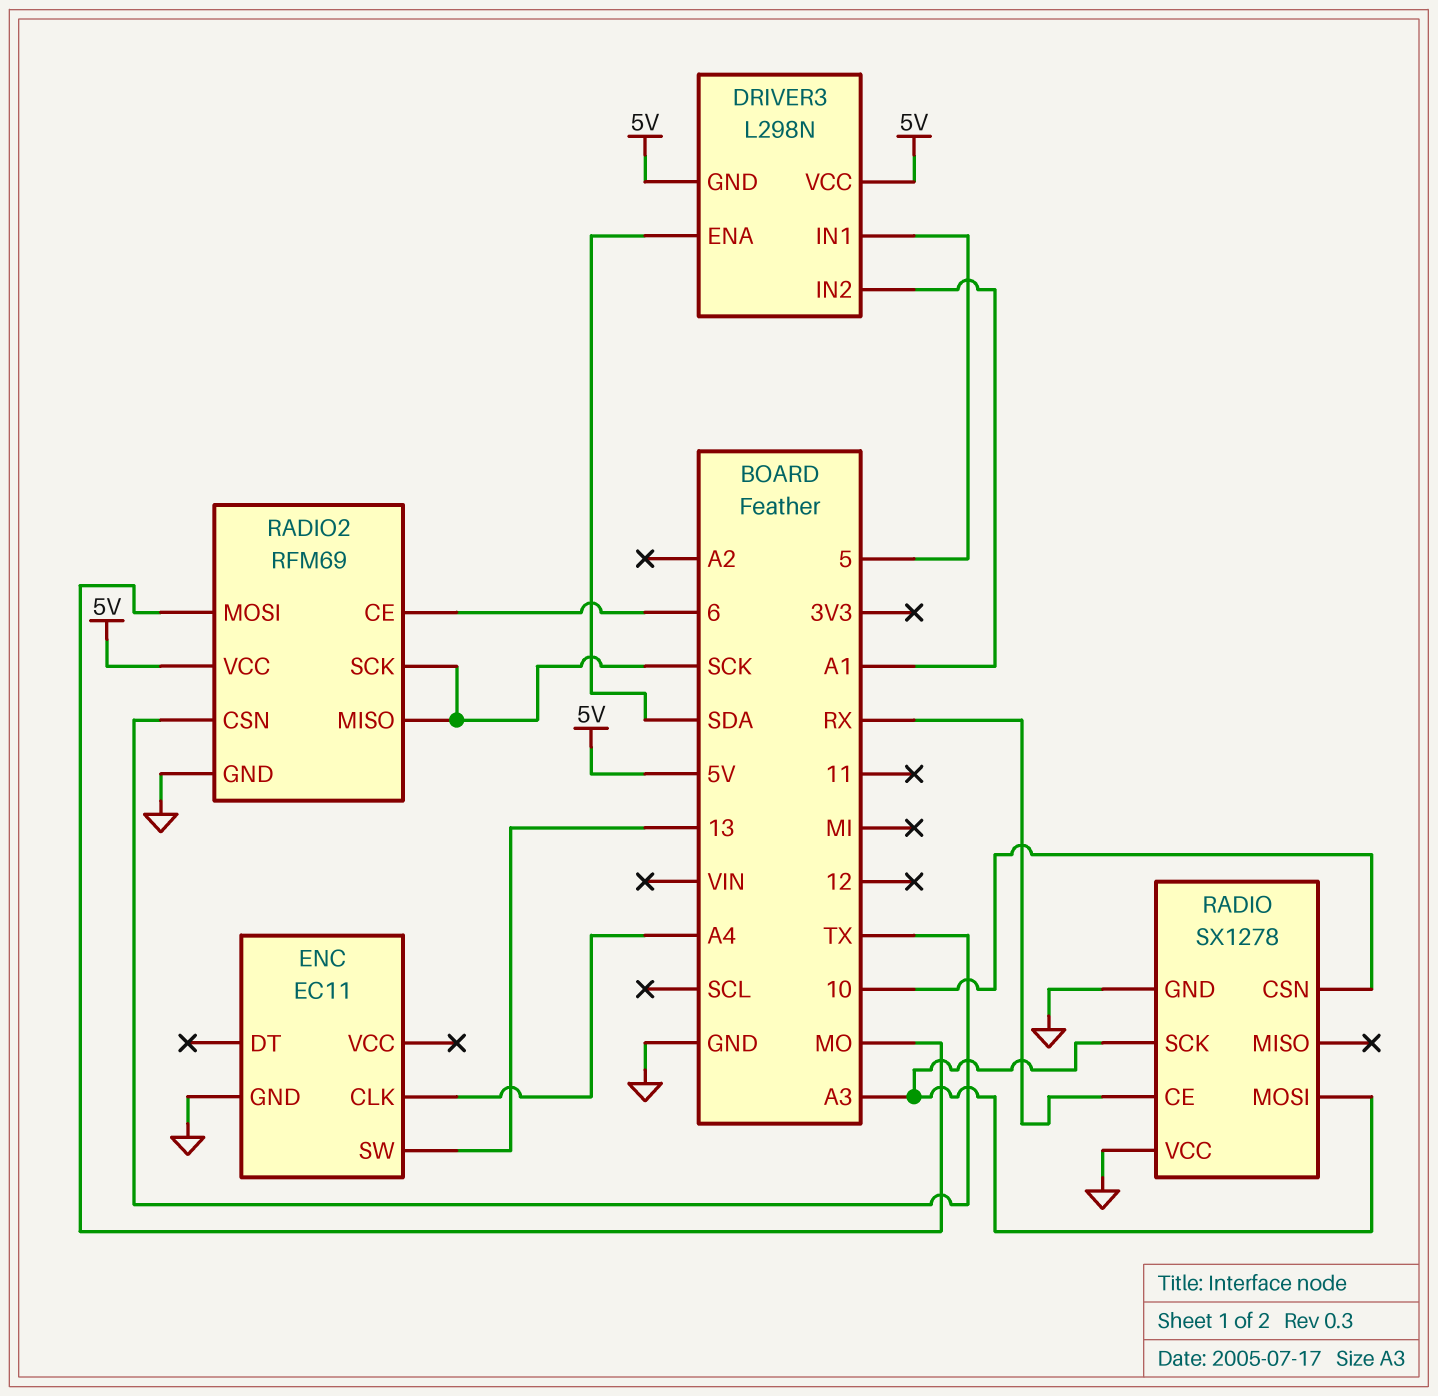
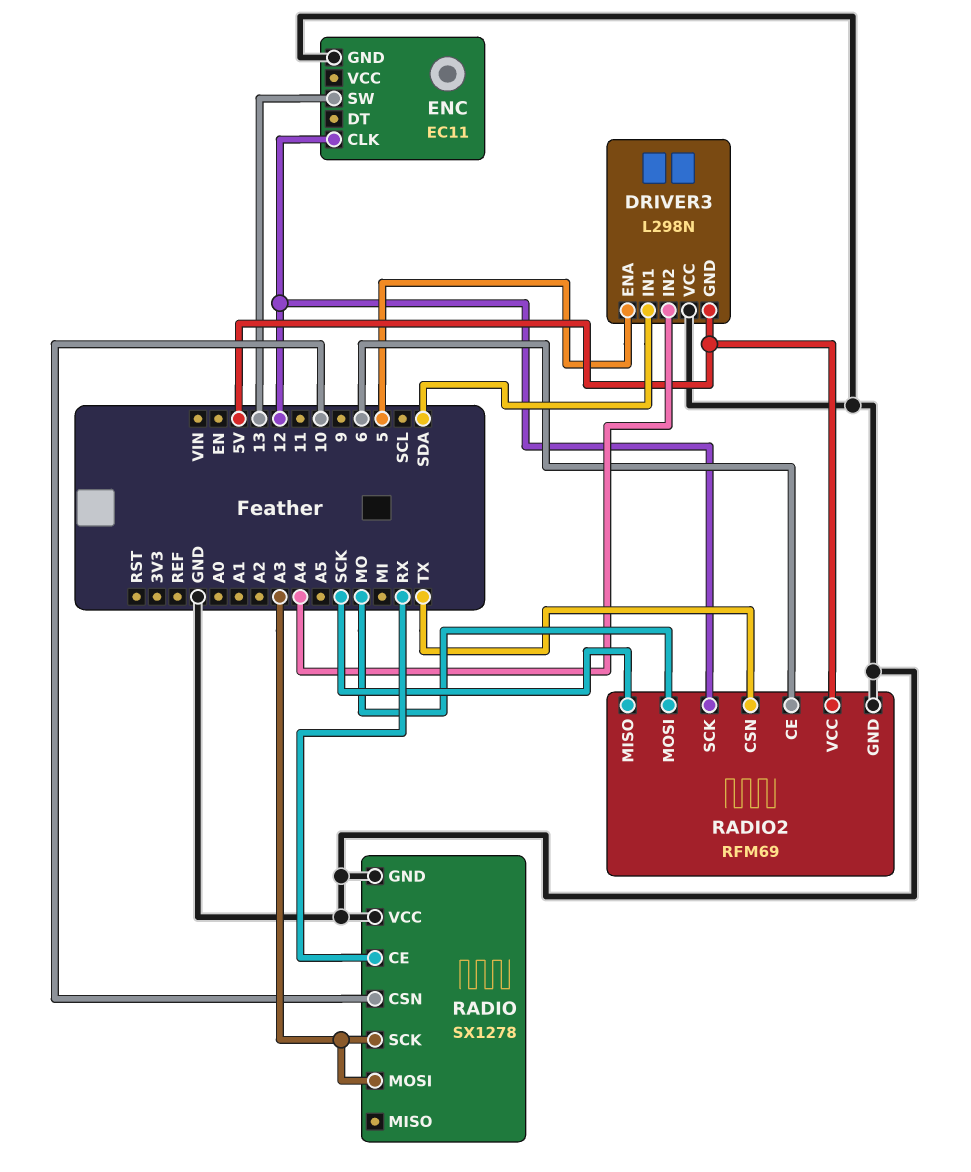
DRIVER3 pin ENA: SDA -> 5
DRIVER3 pin IN1: 5 -> SDA
DRIVER3 pin IN2: A1 -> A4
DRIVER3 pin VCC: 5V -> GND
ENC pin CLK: A4 -> 12
RADIO2 pin SCK: SCK -> 12

